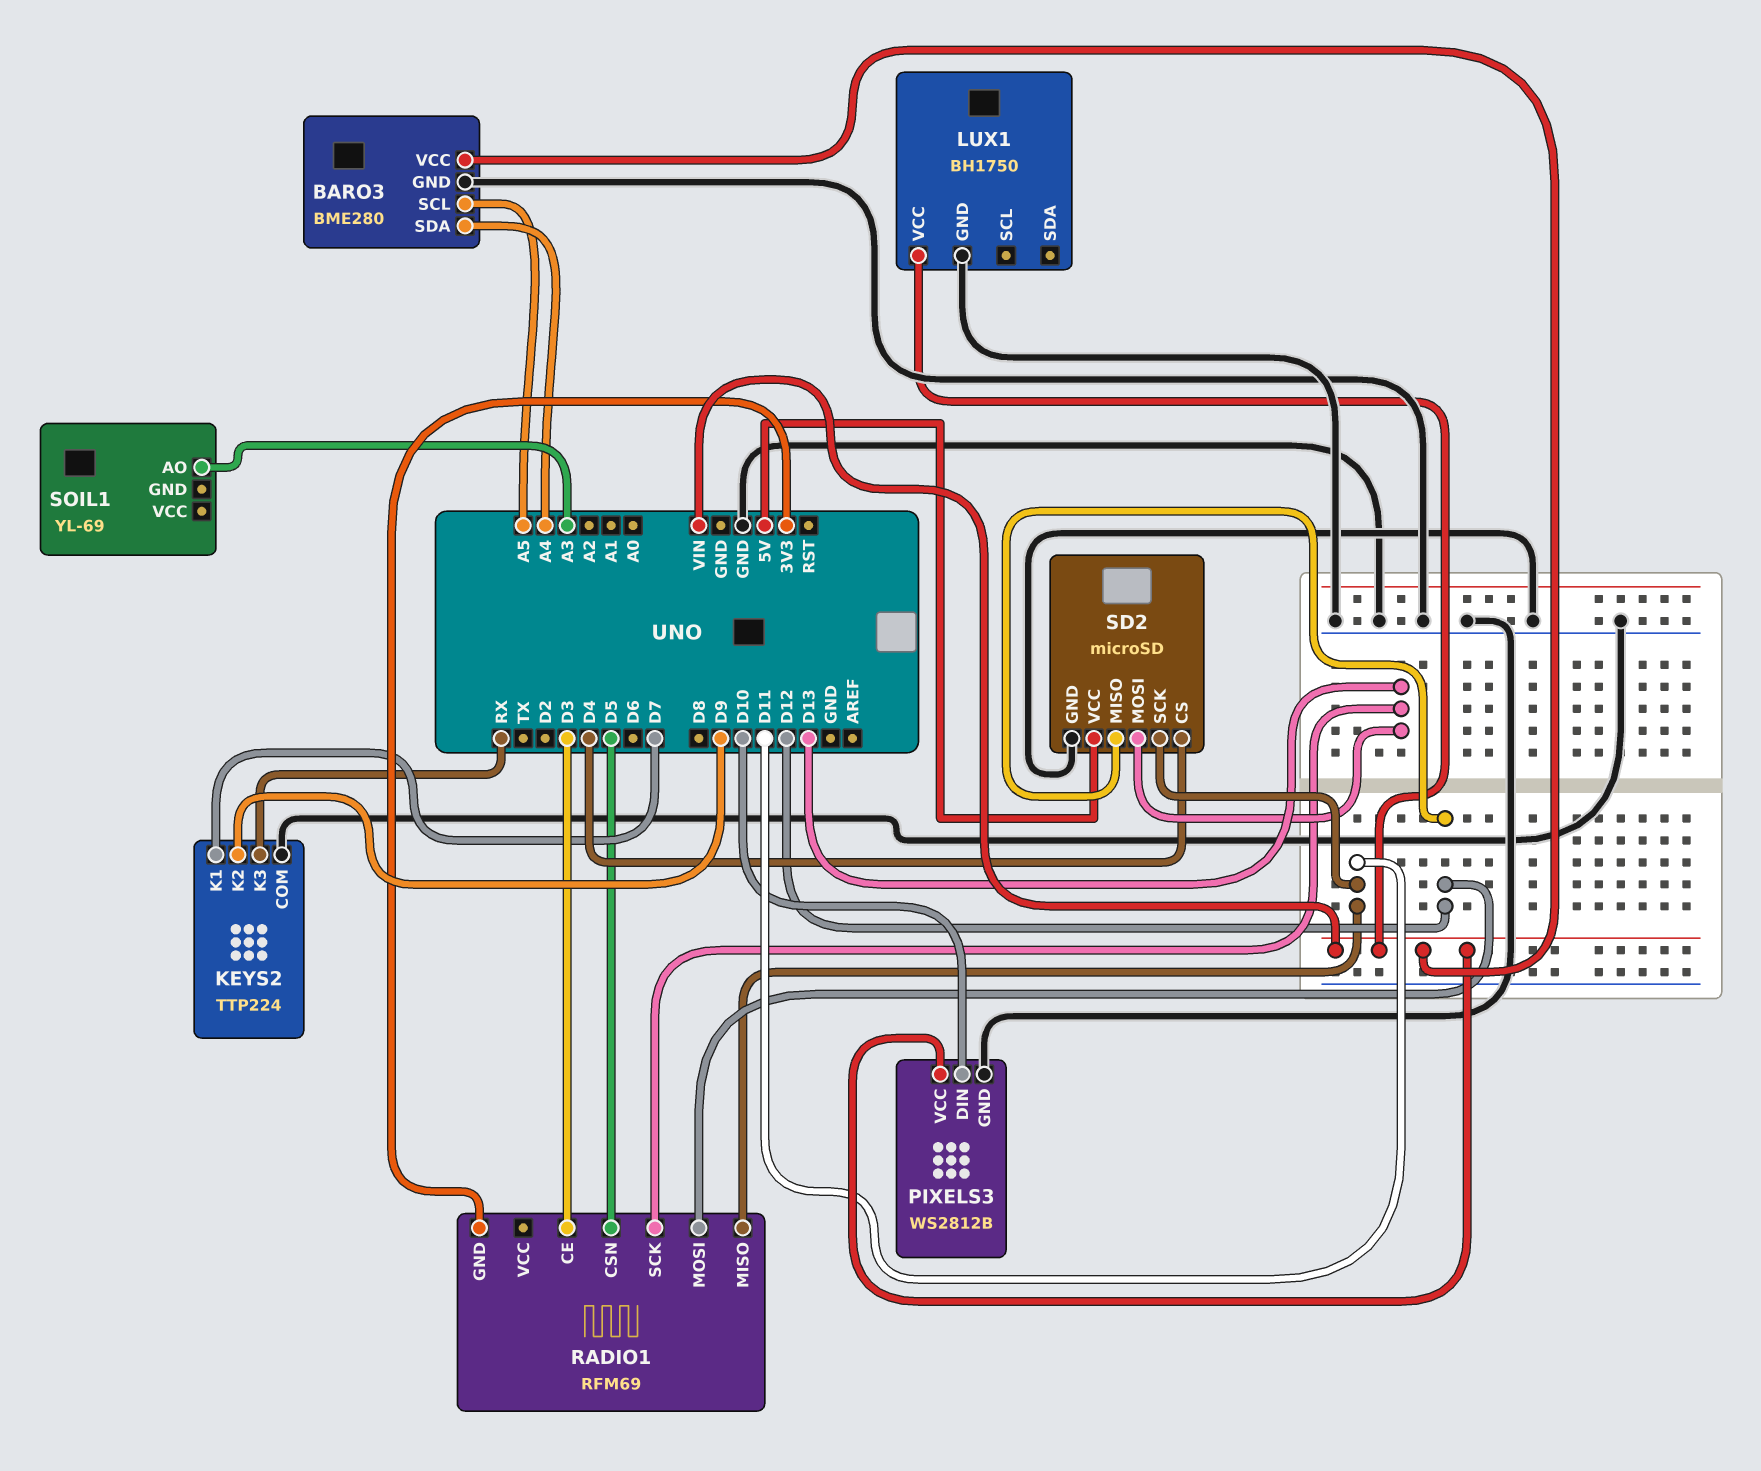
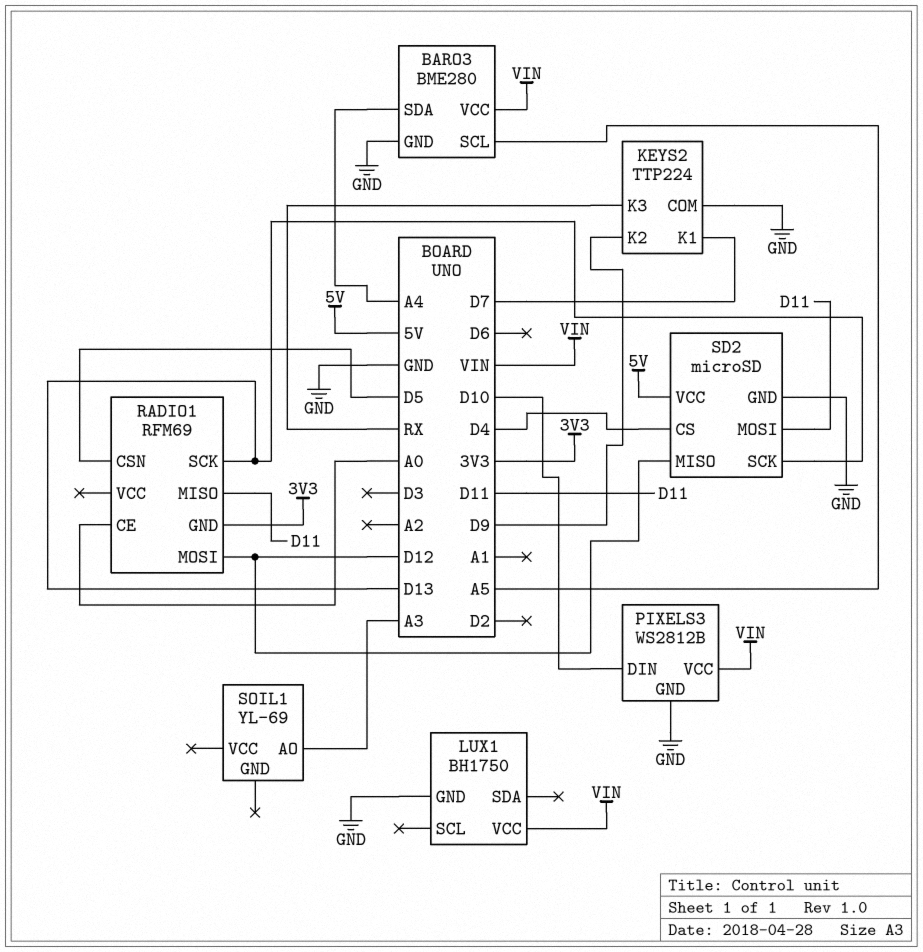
RADIO1 pin CE: D3 -> A0
SD2 pin MOSI: D13 -> D11
SD2 pin SCK: D11 -> D13

